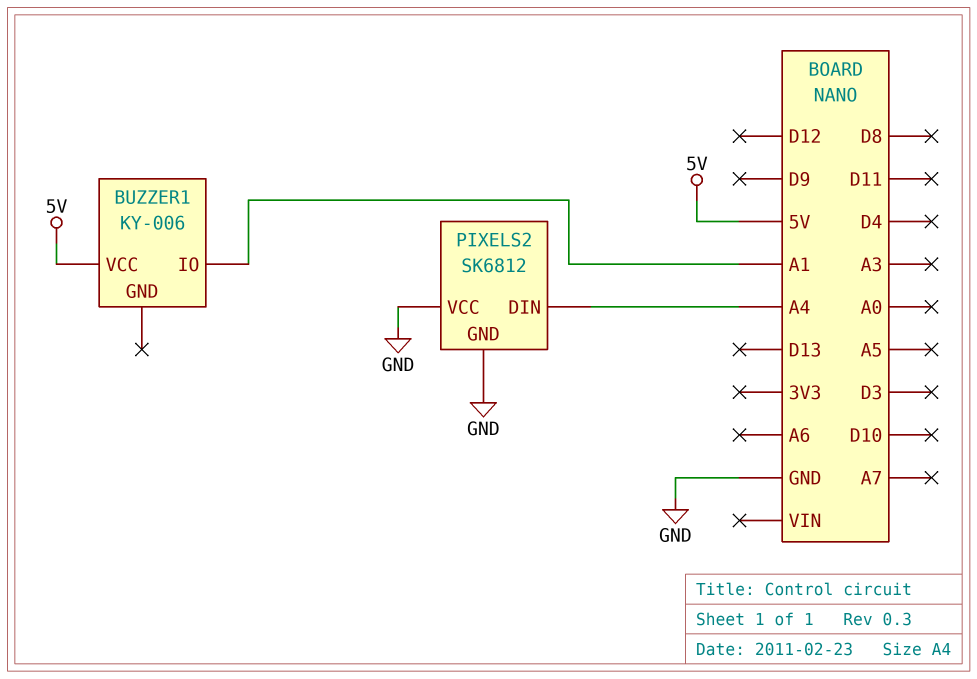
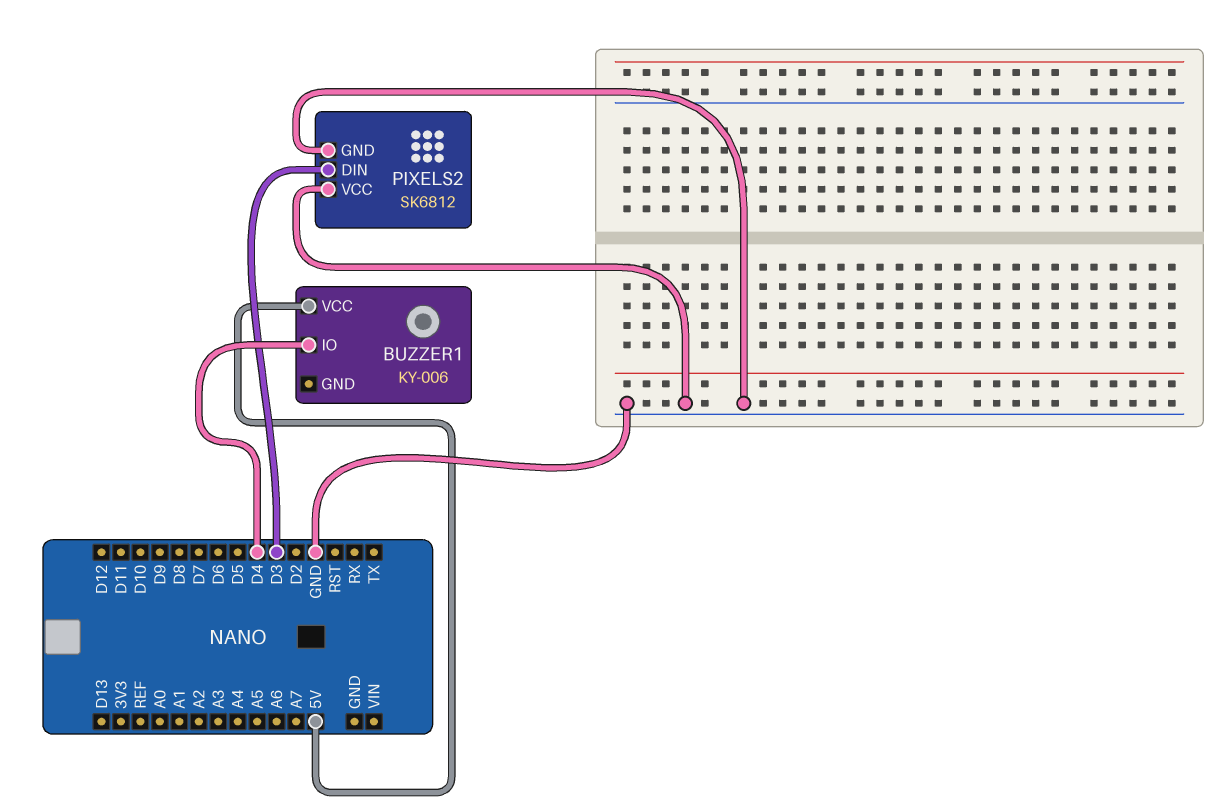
BUZZER1 pin IO: A1 -> D4
PIXELS2 pin DIN: A4 -> D3

